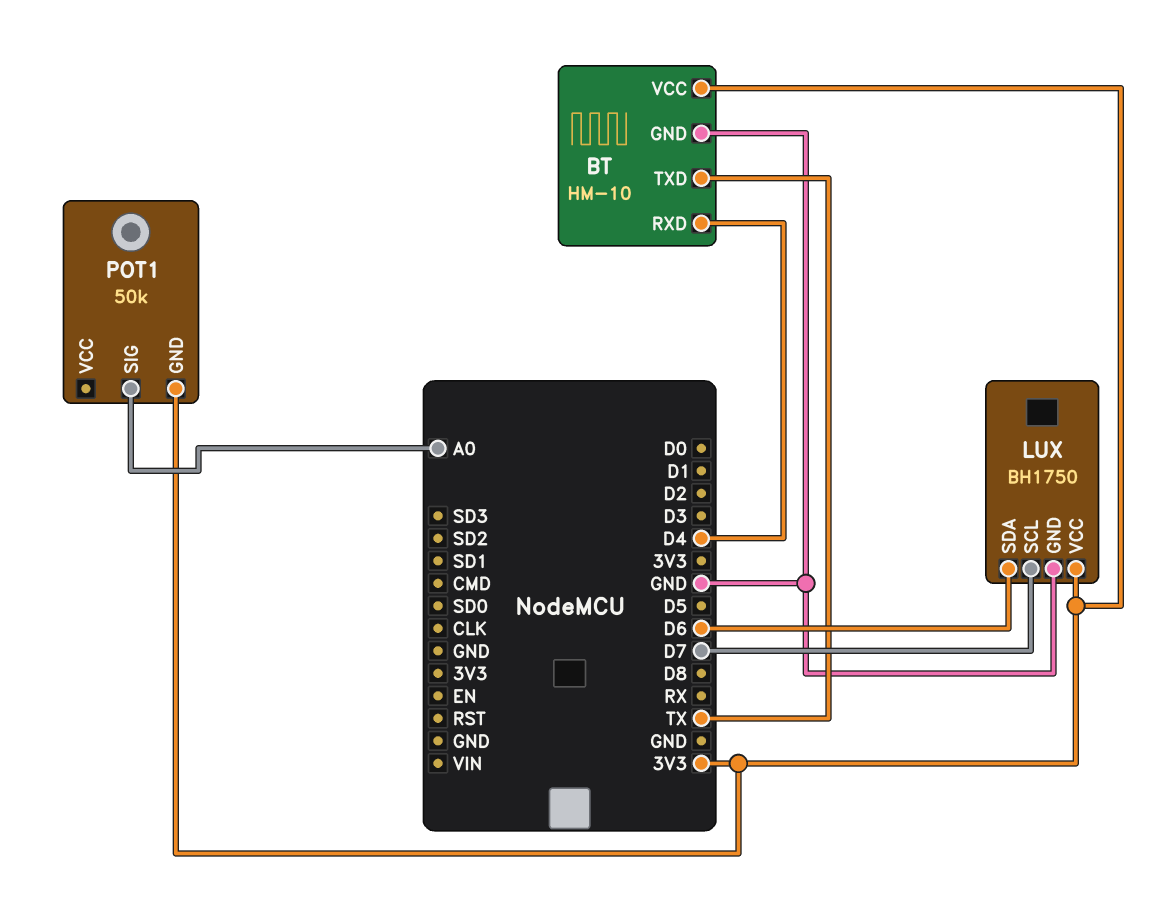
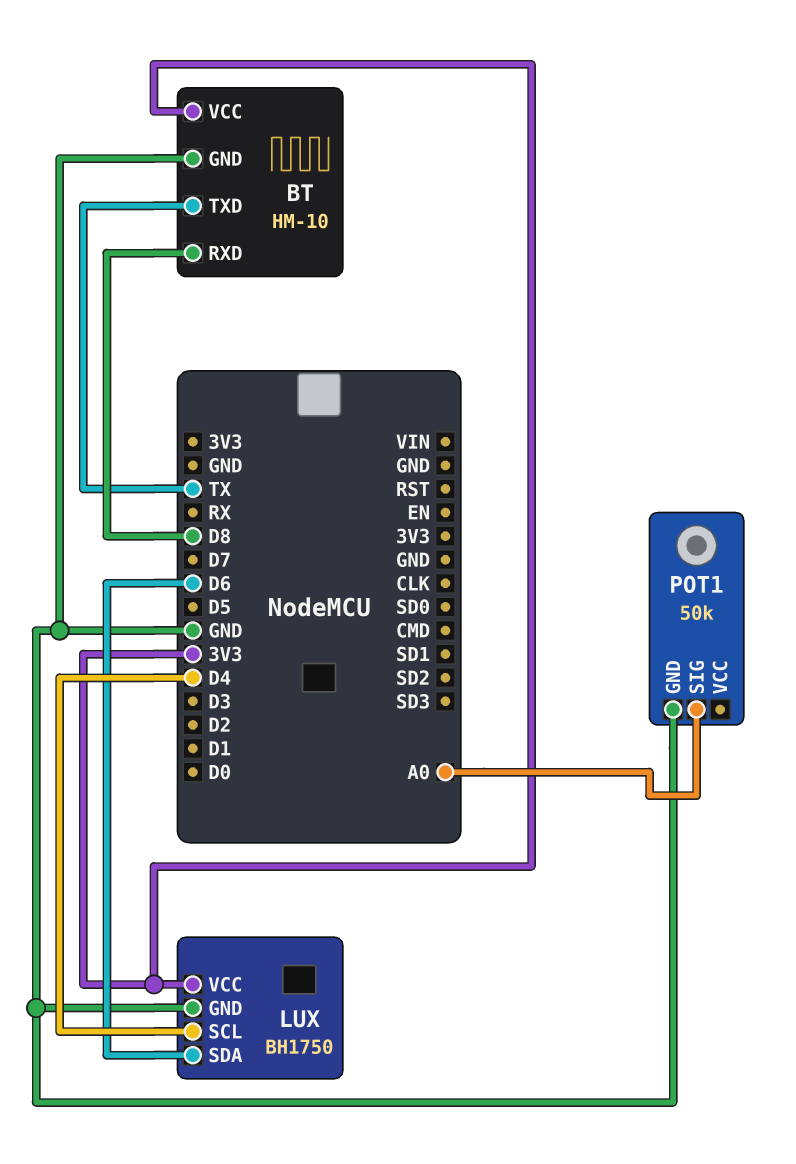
BT pin RXD: D4 -> D8
LUX pin SCL: D7 -> D4
POT1 pin GND: 3V3 -> GND

